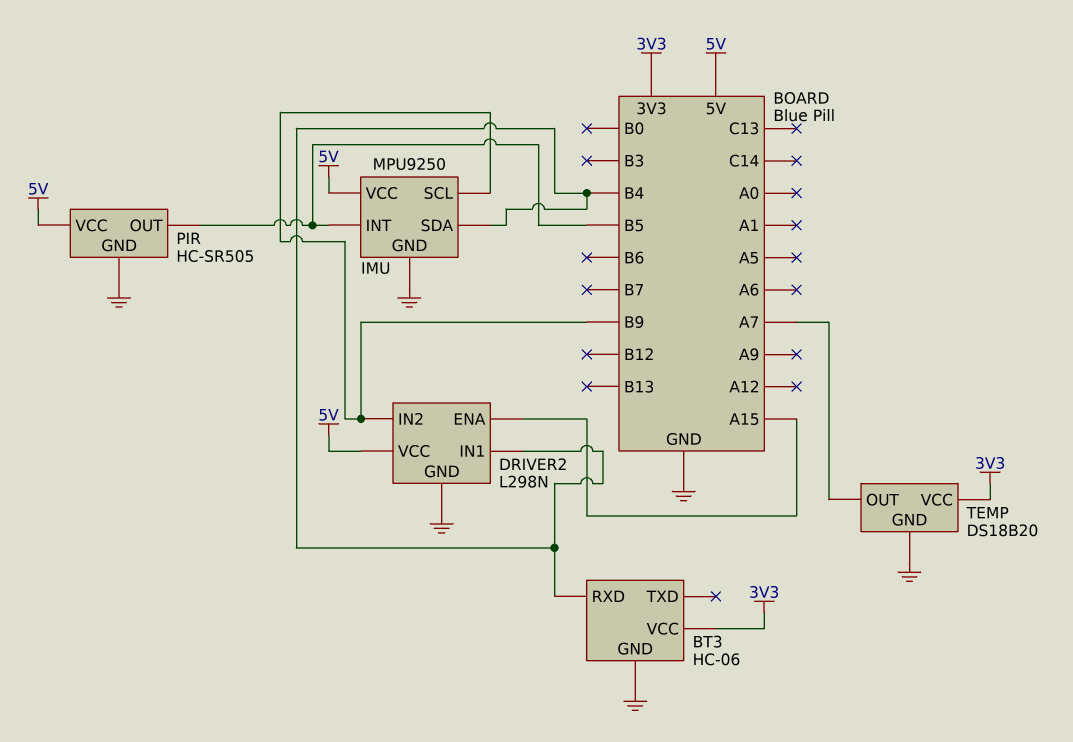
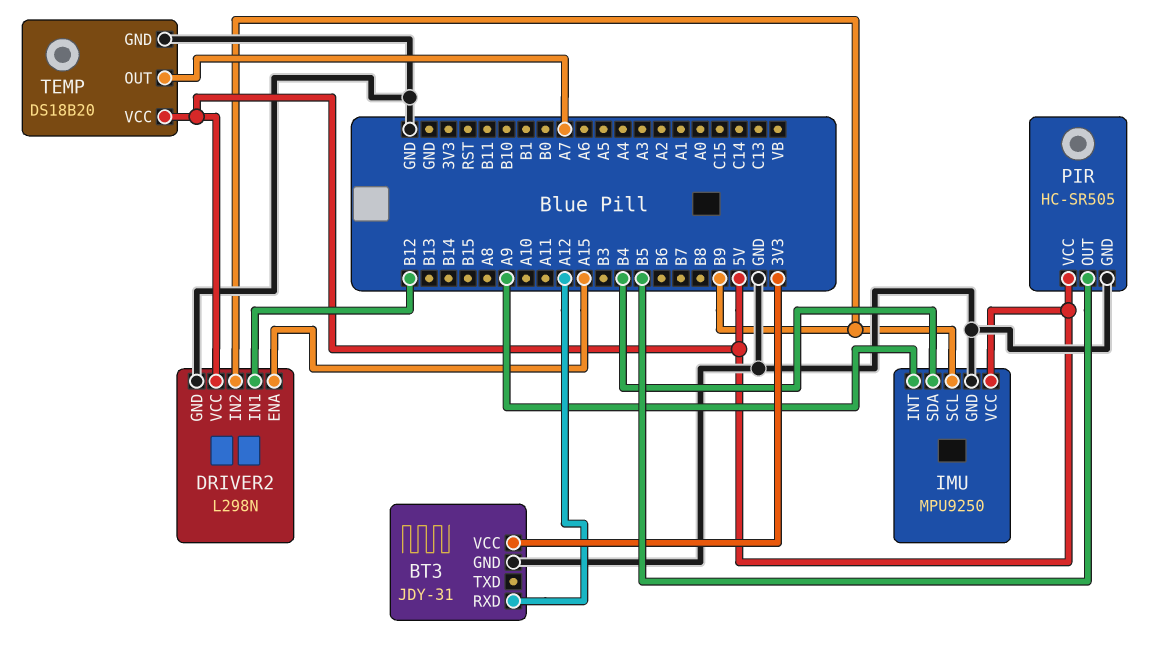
BT3: HC-06 -> JDY-31
BT3 pin RXD: B4 -> A12
DRIVER2 pin IN1: B4 -> B12
IMU pin INT: B5 -> A9
TEMP pin VCC: 3V3 -> 5V

